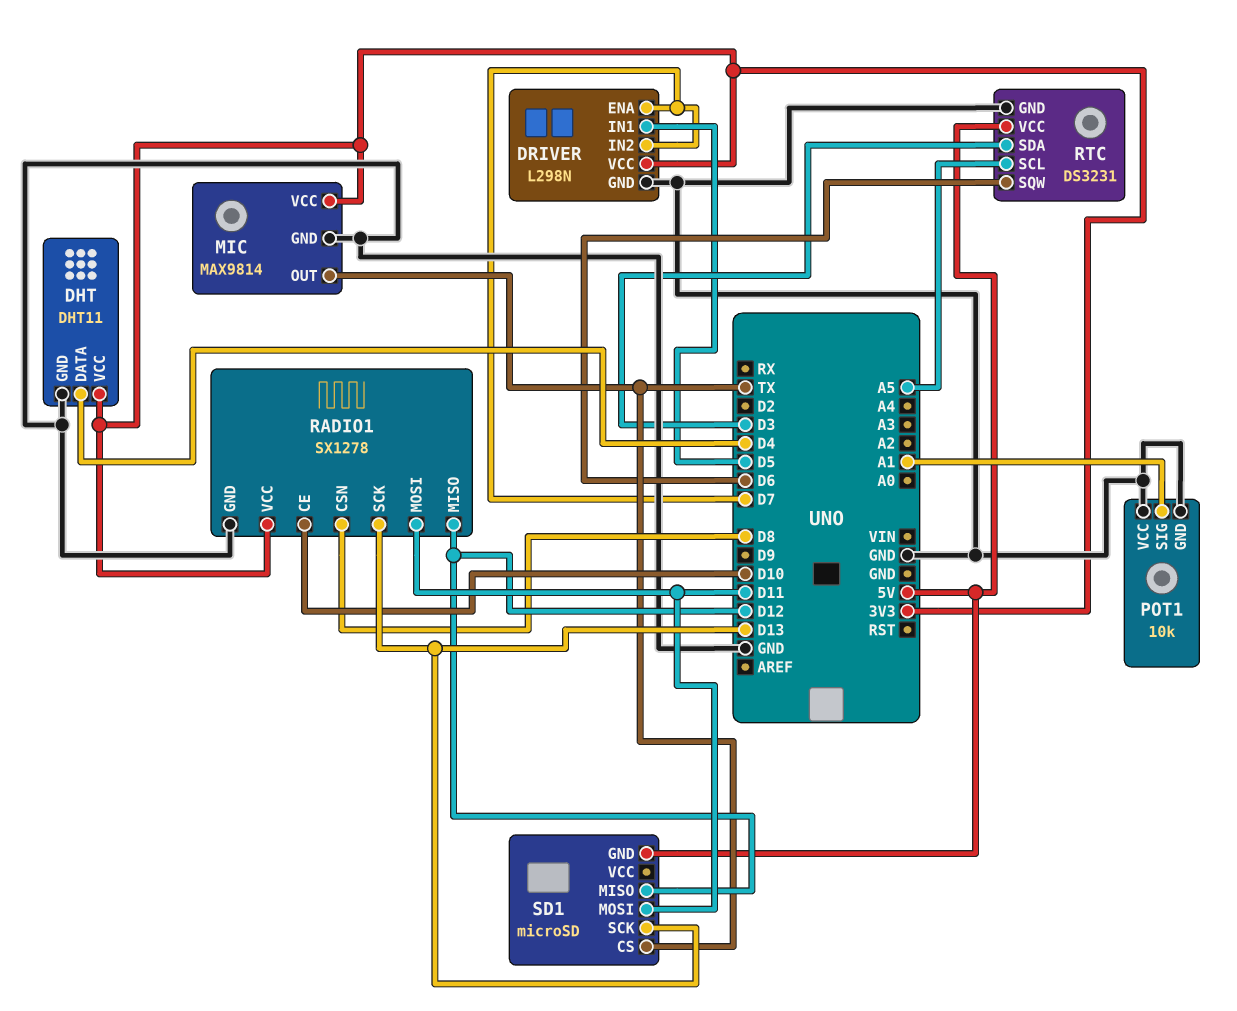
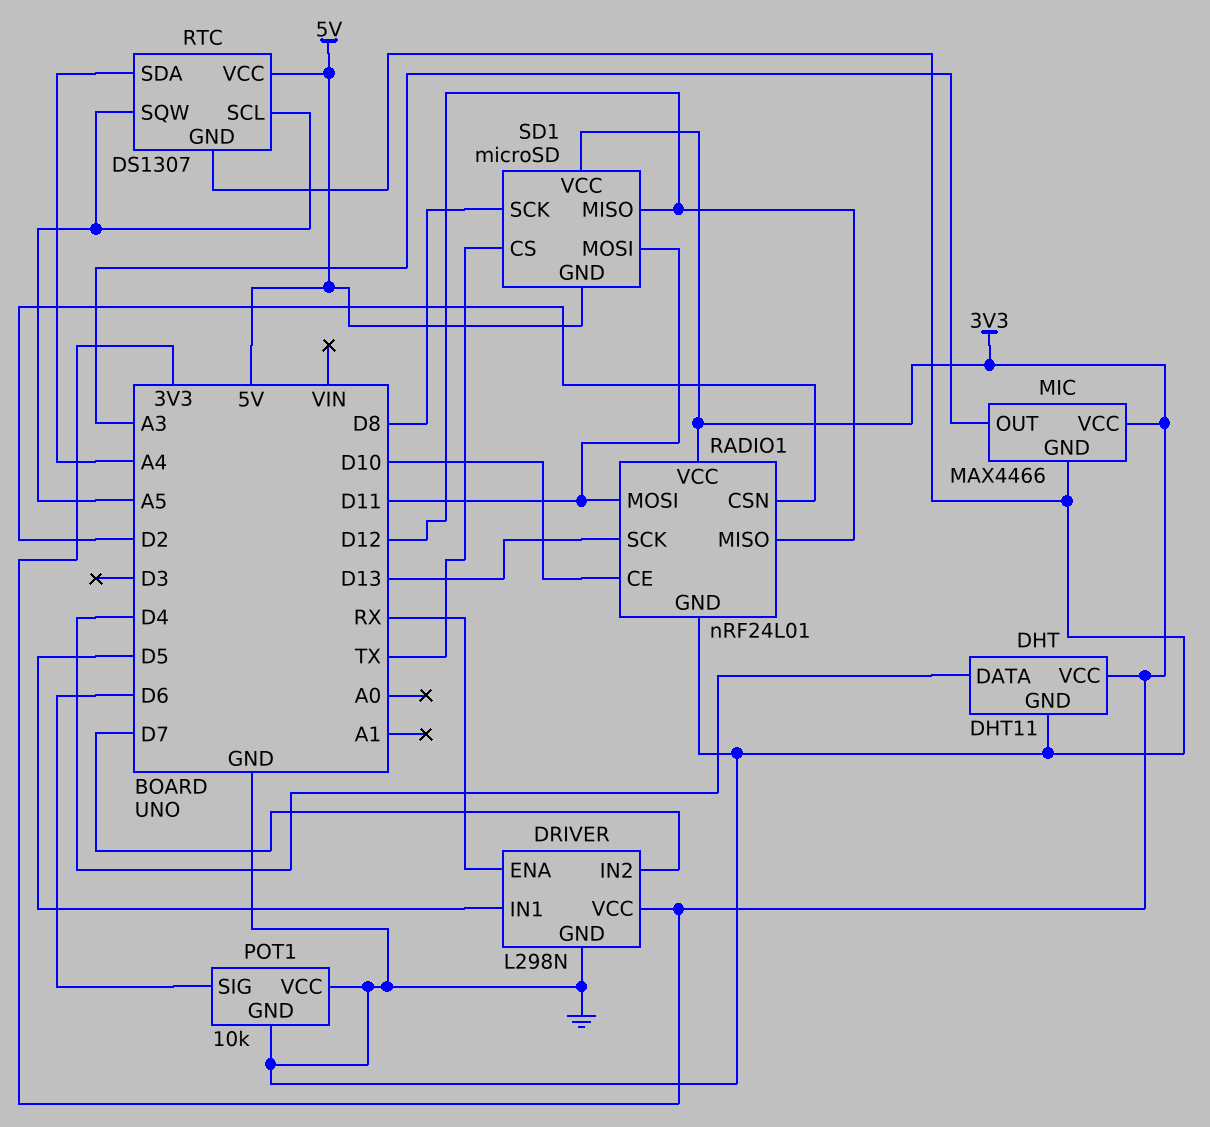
DRIVER pin ENA: D7 -> RX
MIC: MAX9814 -> MAX4466
MIC pin OUT: TX -> A3
POT1 pin SIG: A1 -> D6
RADIO1: SX1278 -> nRF24L01
RADIO1 pin CSN: D8 -> D2
RTC: DS3231 -> DS1307
RTC pin SDA: D3 -> A4
RTC pin SQW: D6 -> A5
SD1 pin SCK: D13 -> D8
SD1 pin VCC: none -> 3V3

